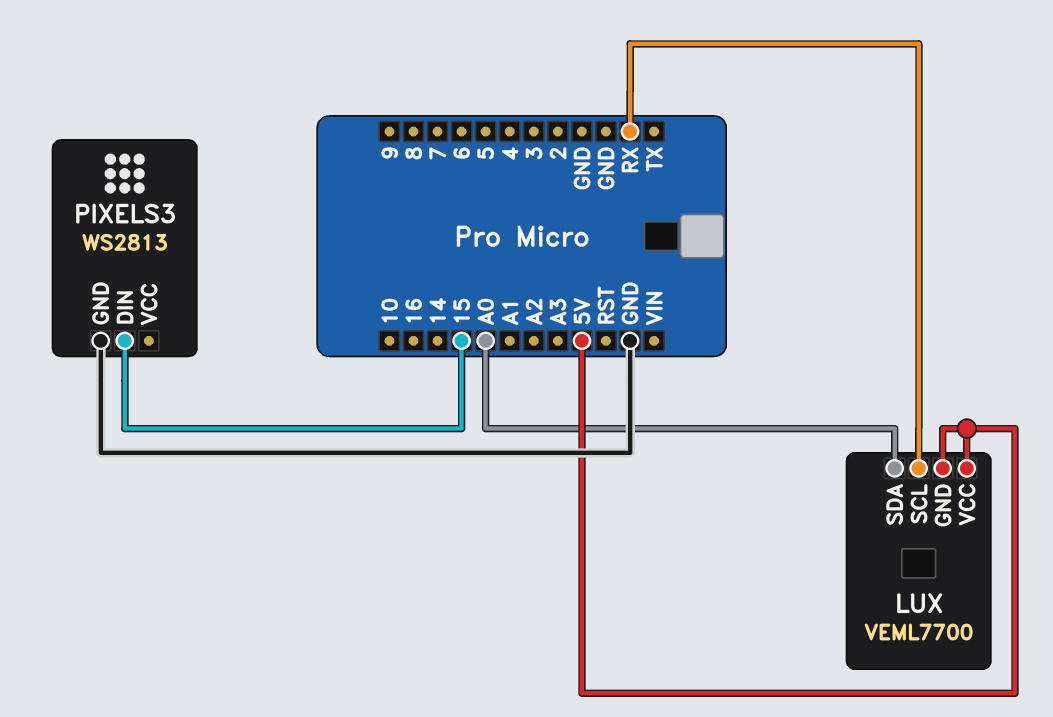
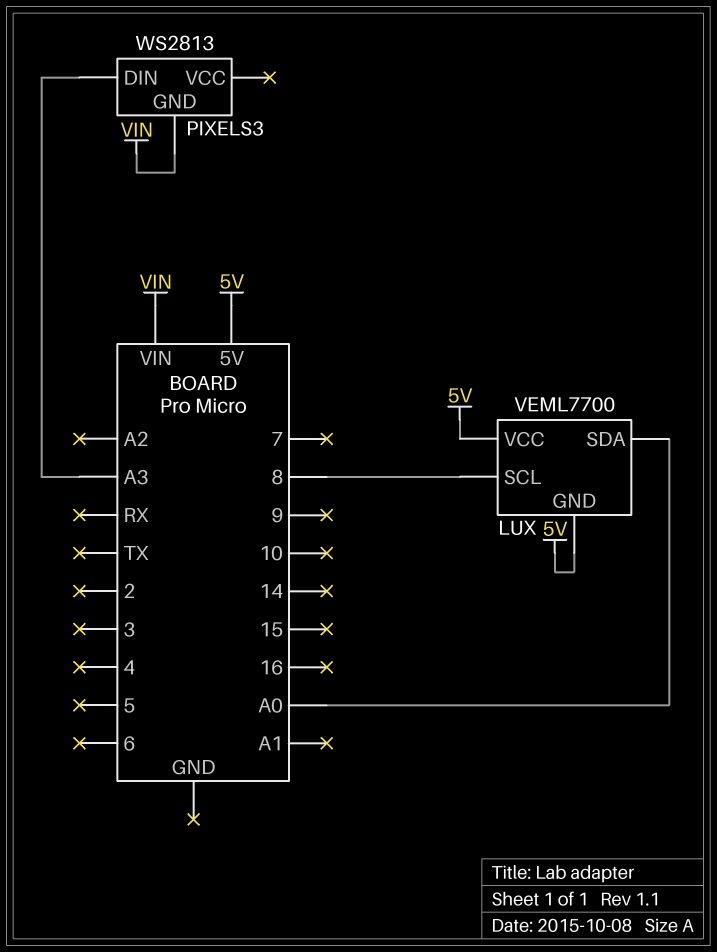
LUX pin SCL: RX -> 8
PIXELS3 pin DIN: 15 -> A3
PIXELS3 pin GND: GND -> VIN

